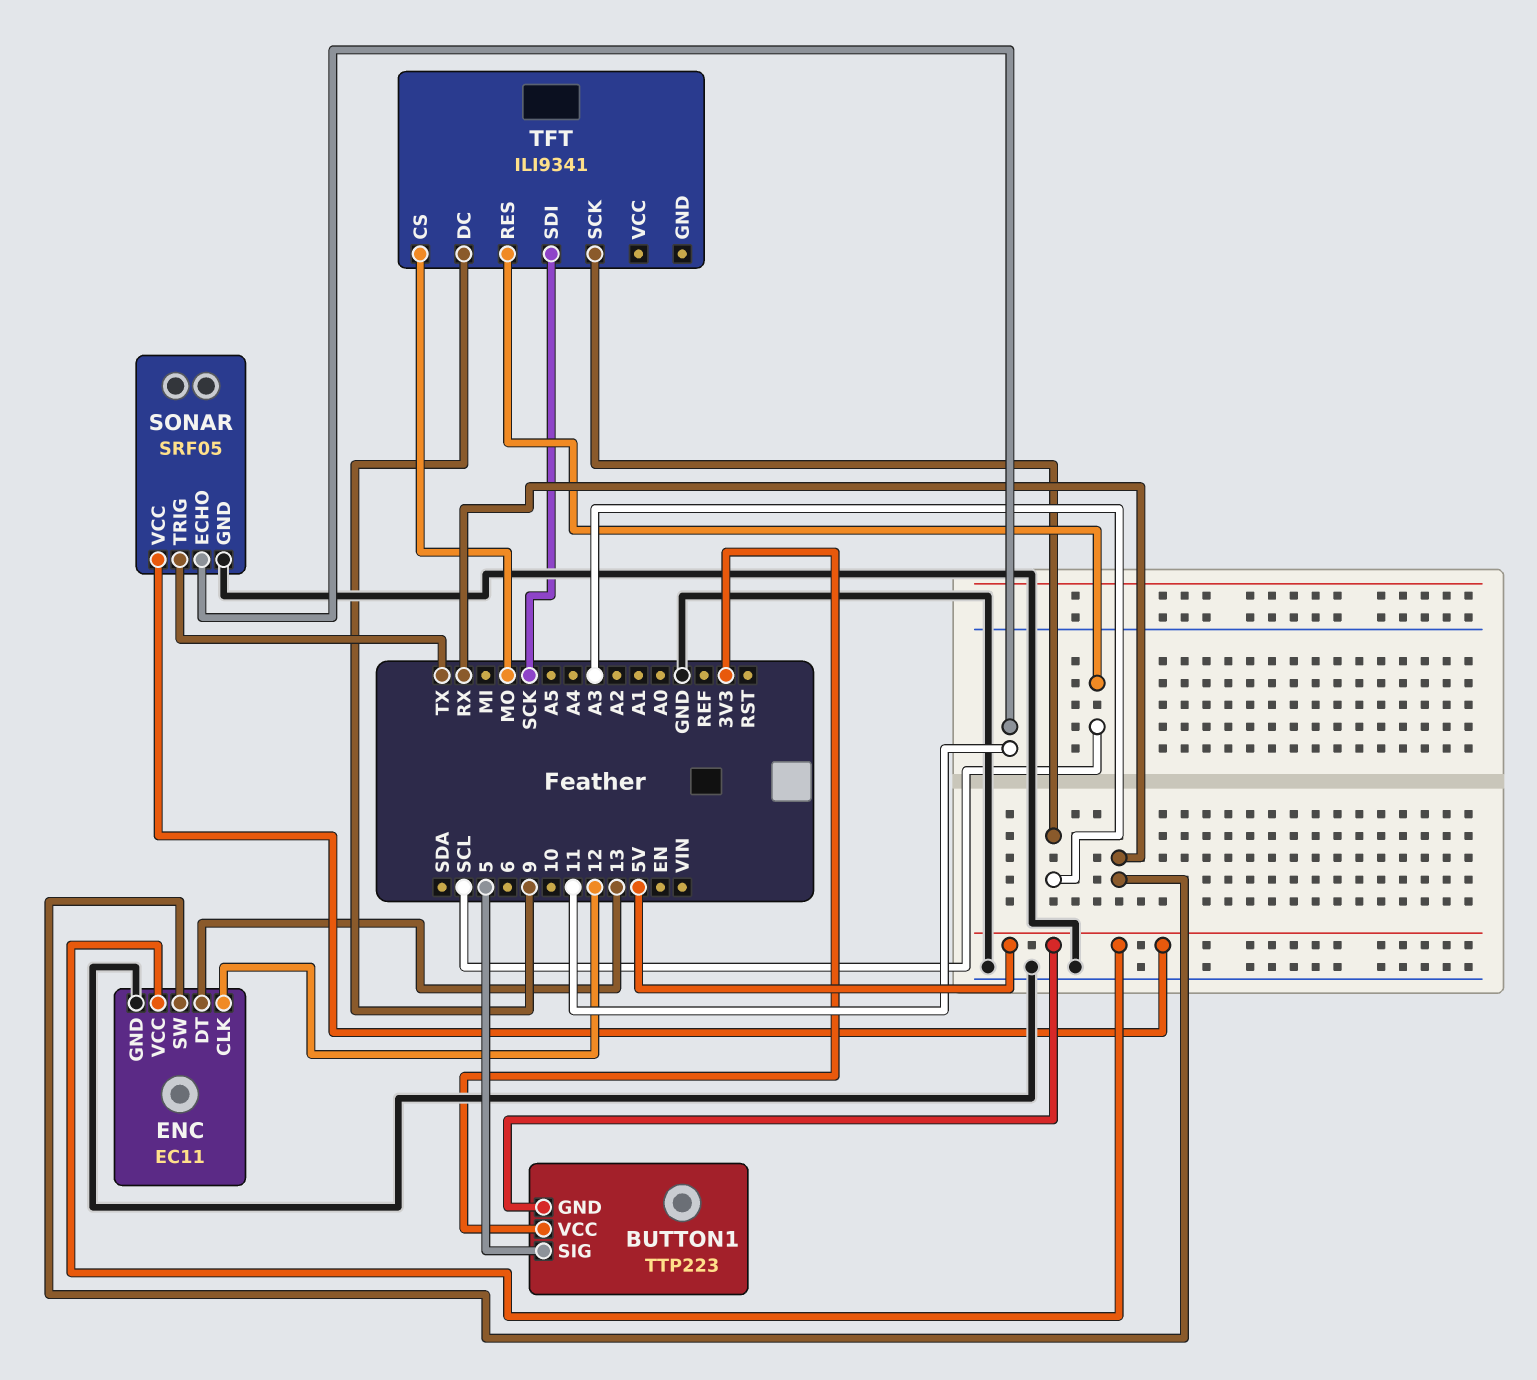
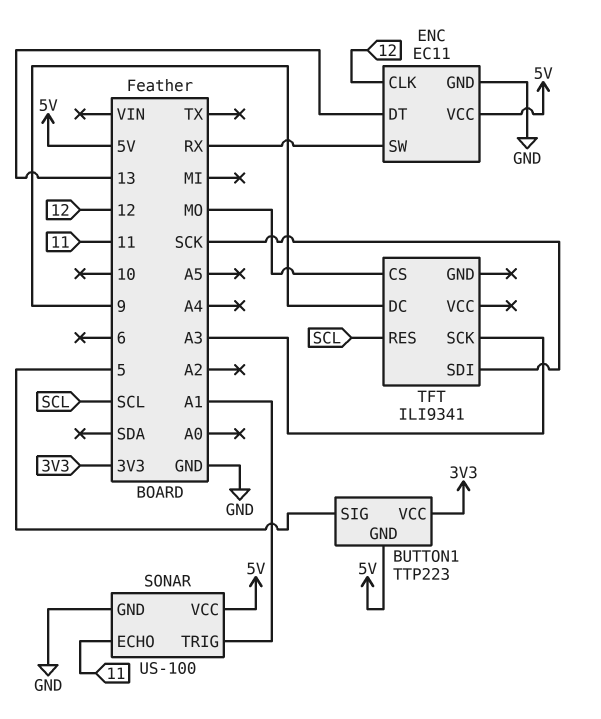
SONAR: SRF05 -> US-100
SONAR pin TRIG: TX -> A1

